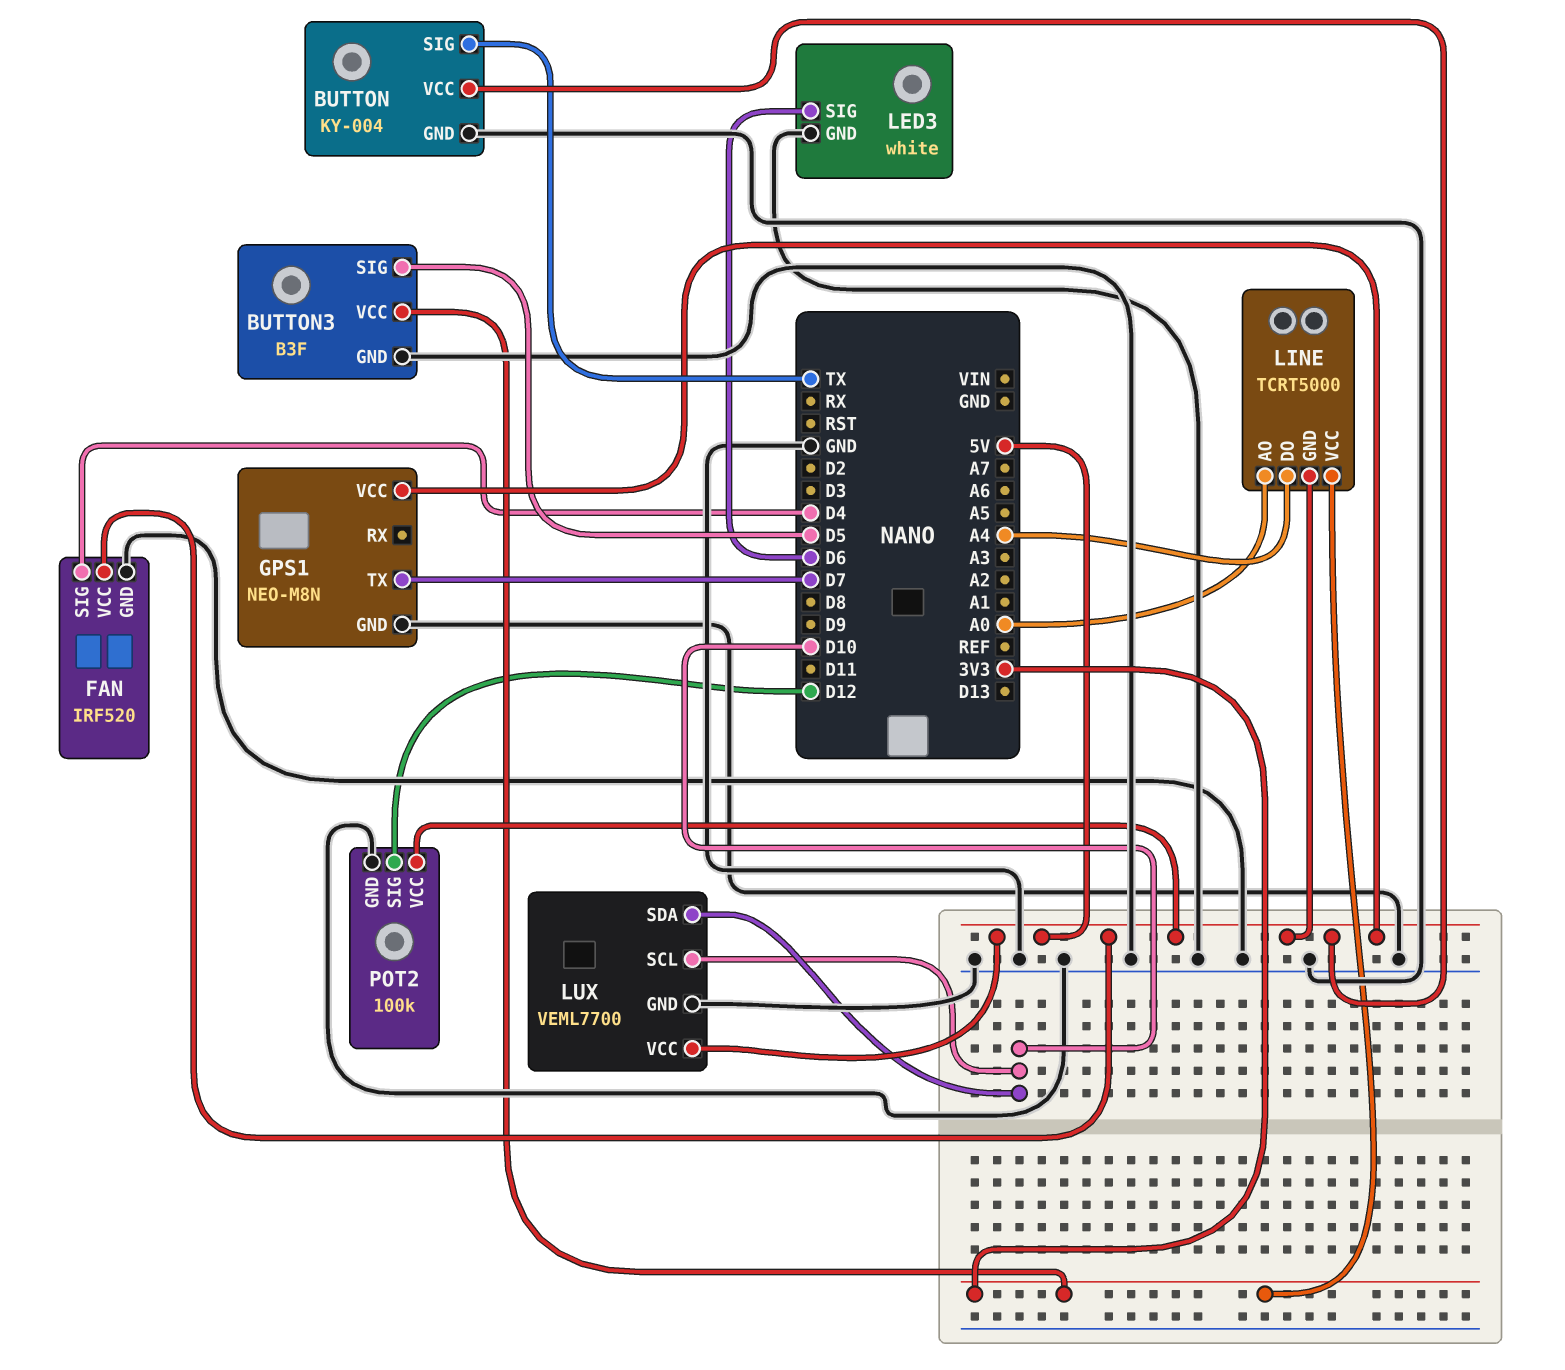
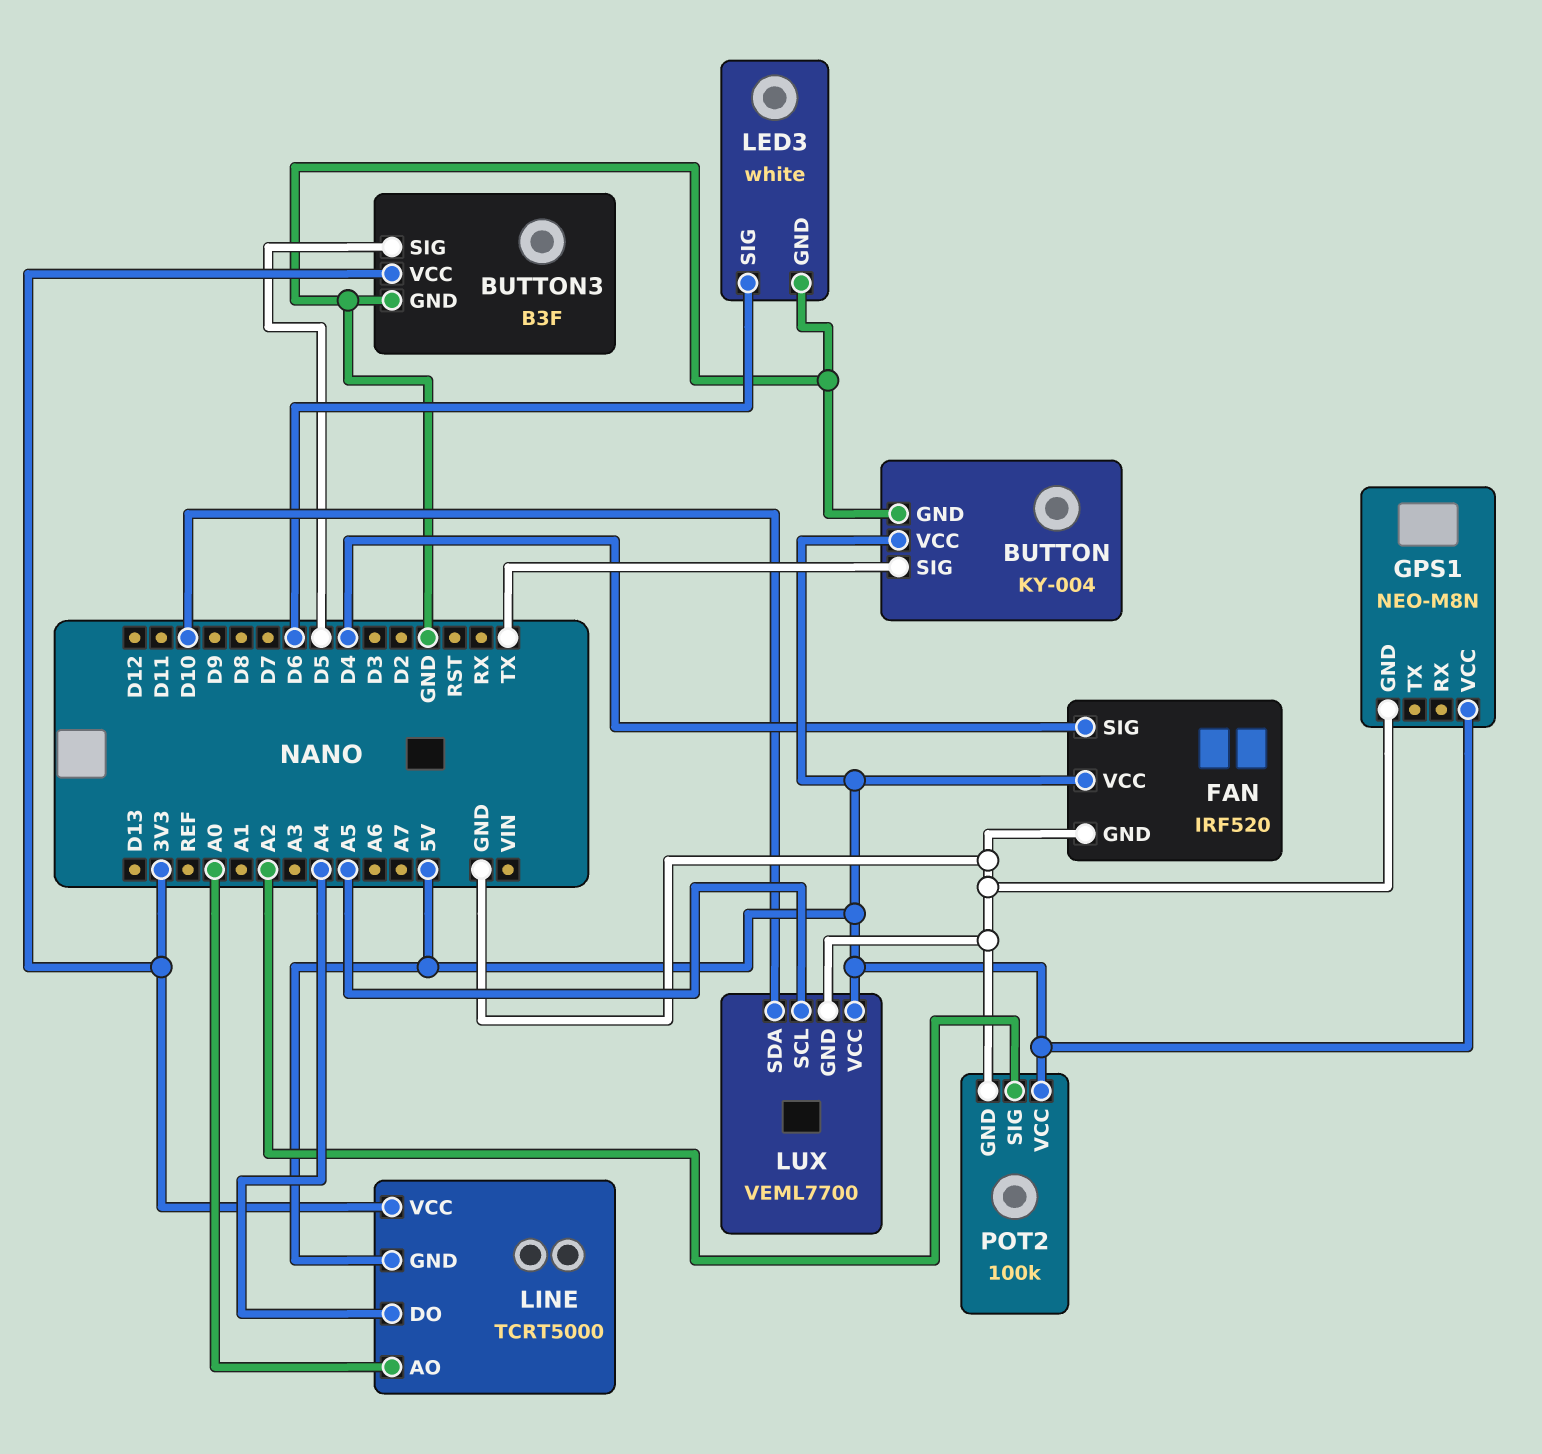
GPS1 pin TX: D7 -> none
LUX pin SCL: D10 -> A5
POT2 pin SIG: D12 -> A2

